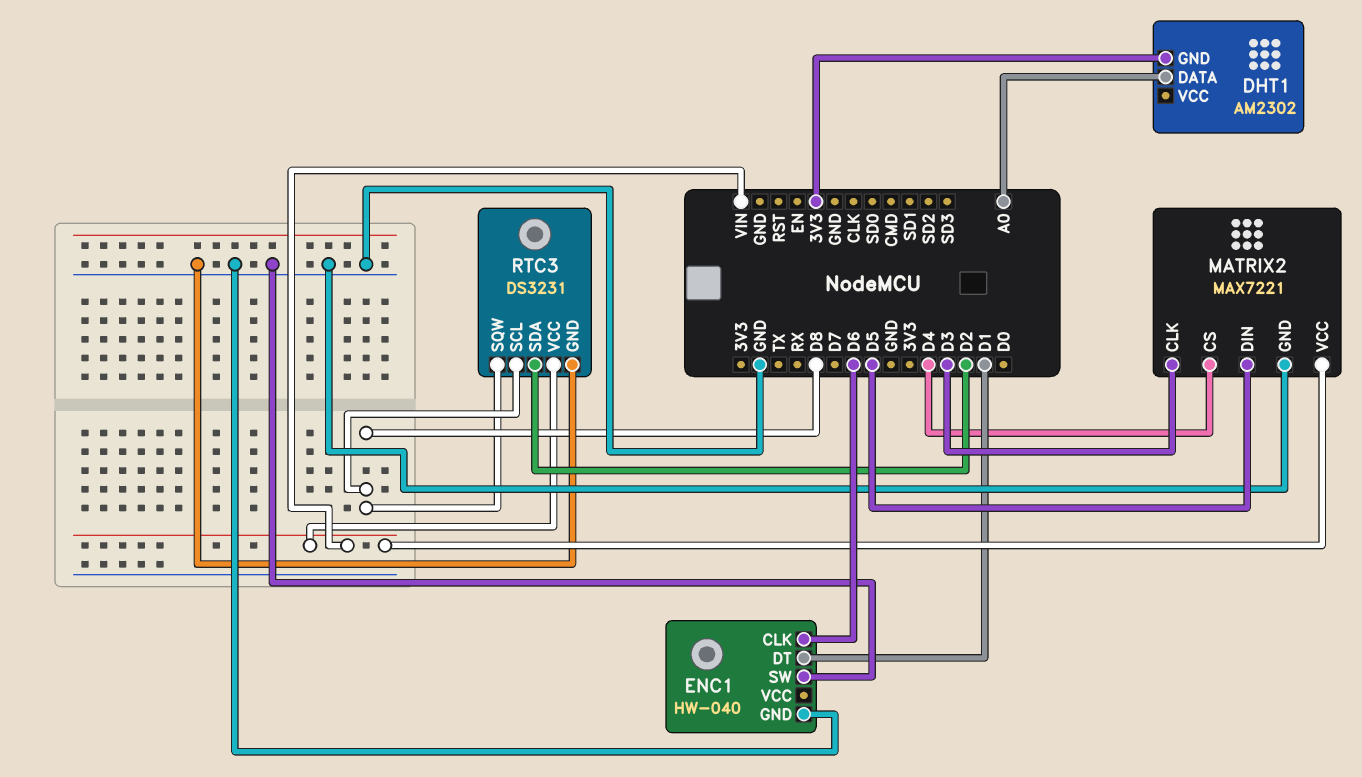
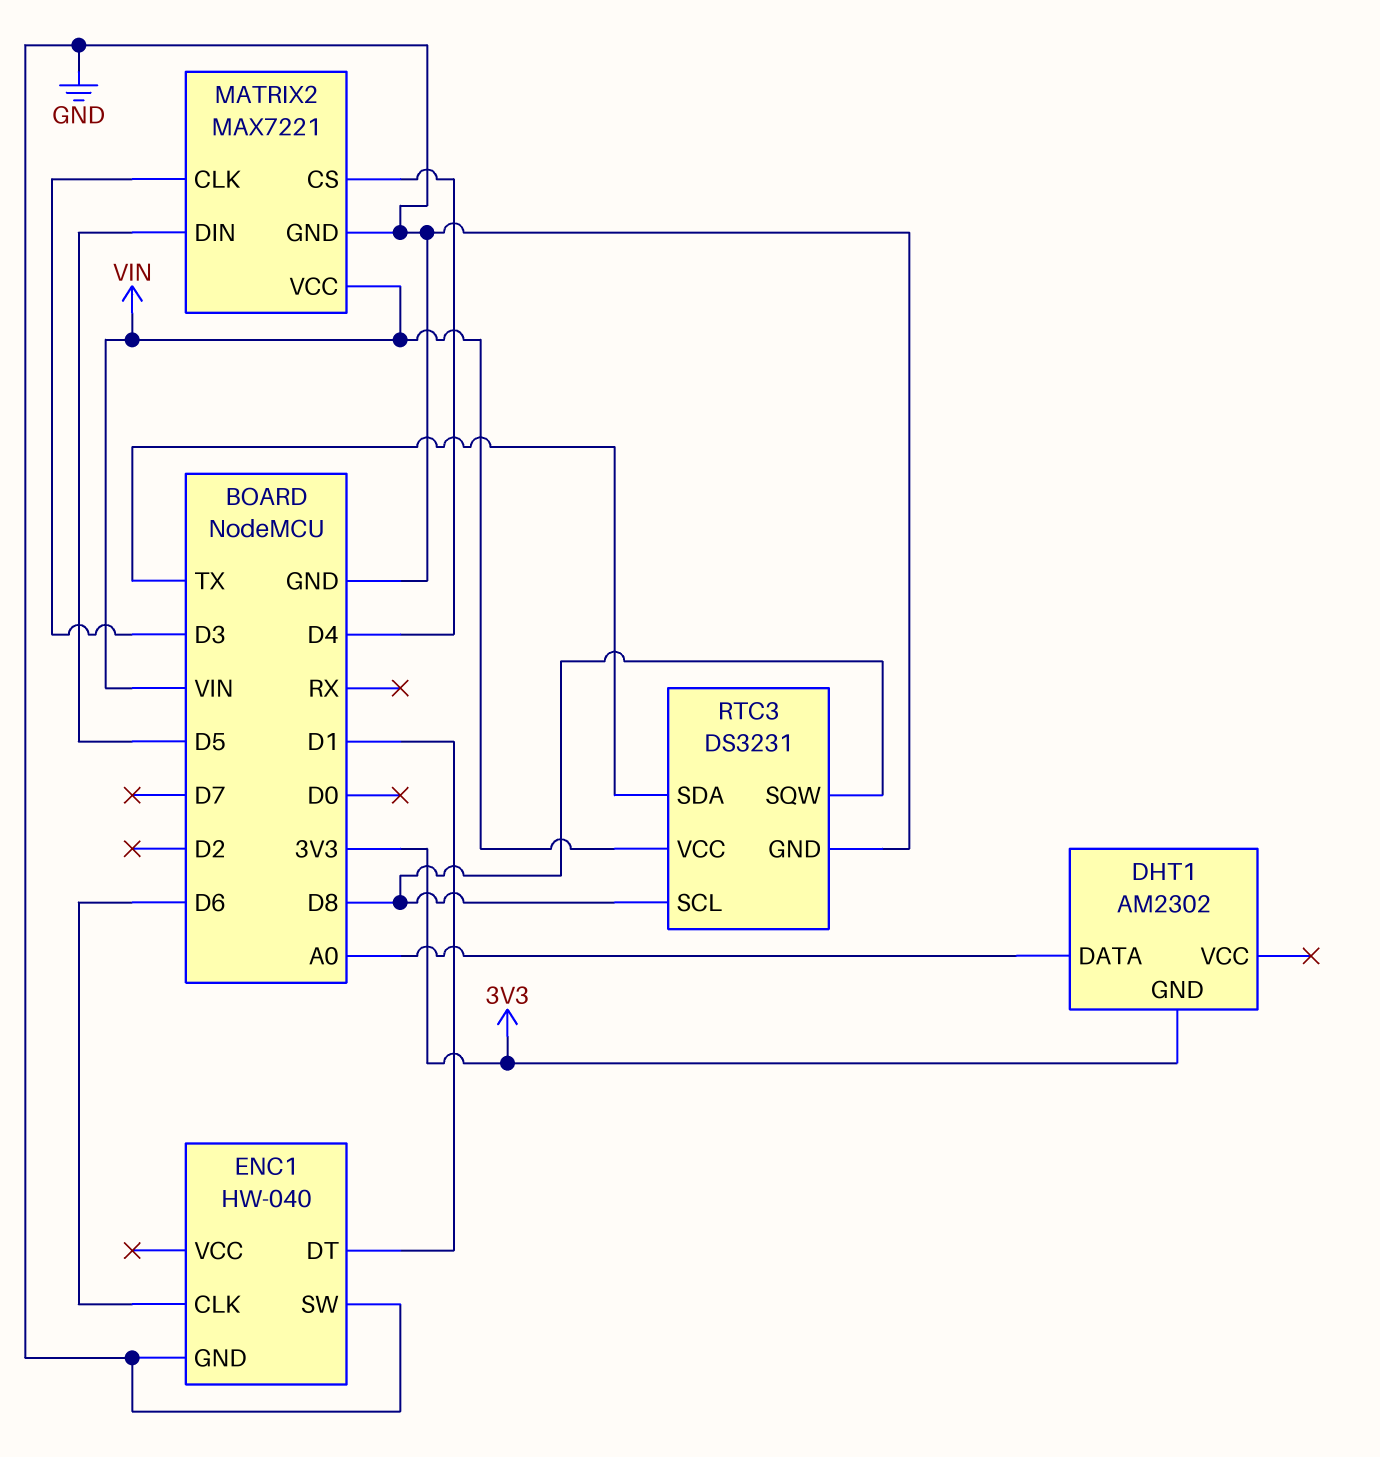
RTC3 pin SDA: D2 -> TX

